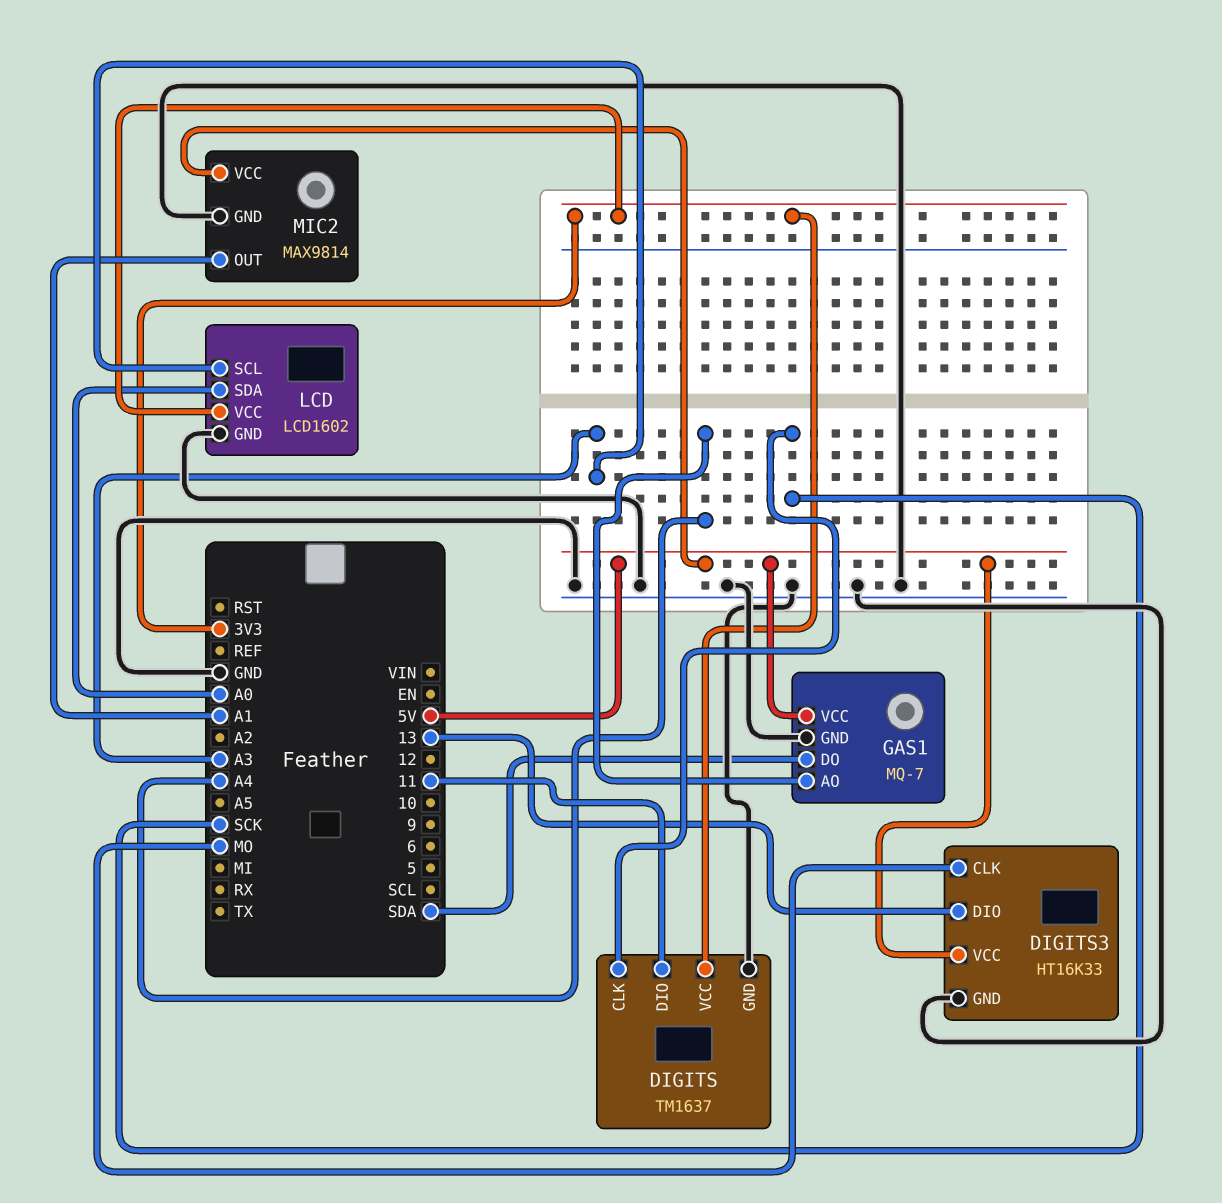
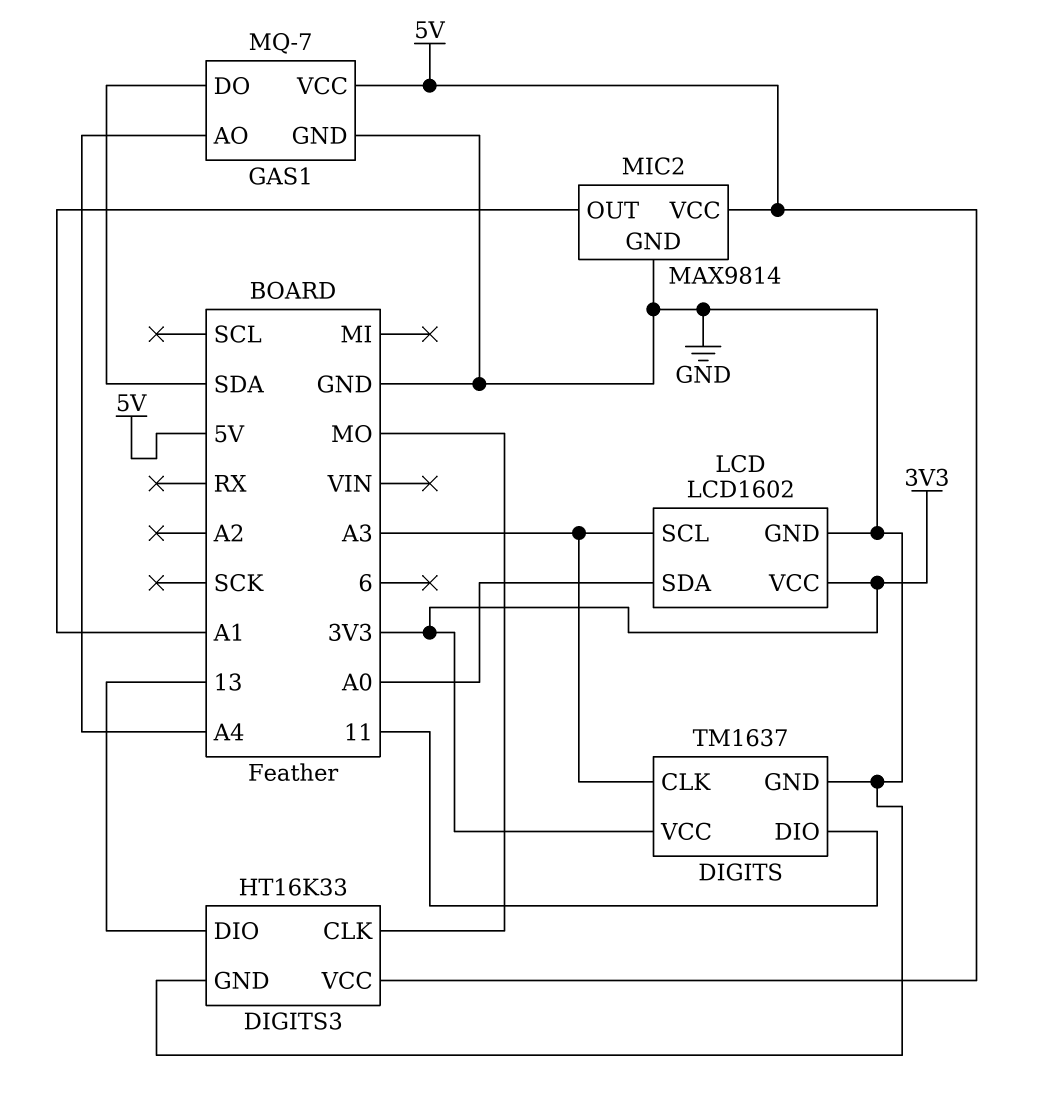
DIGITS pin CLK: SCK -> A3

